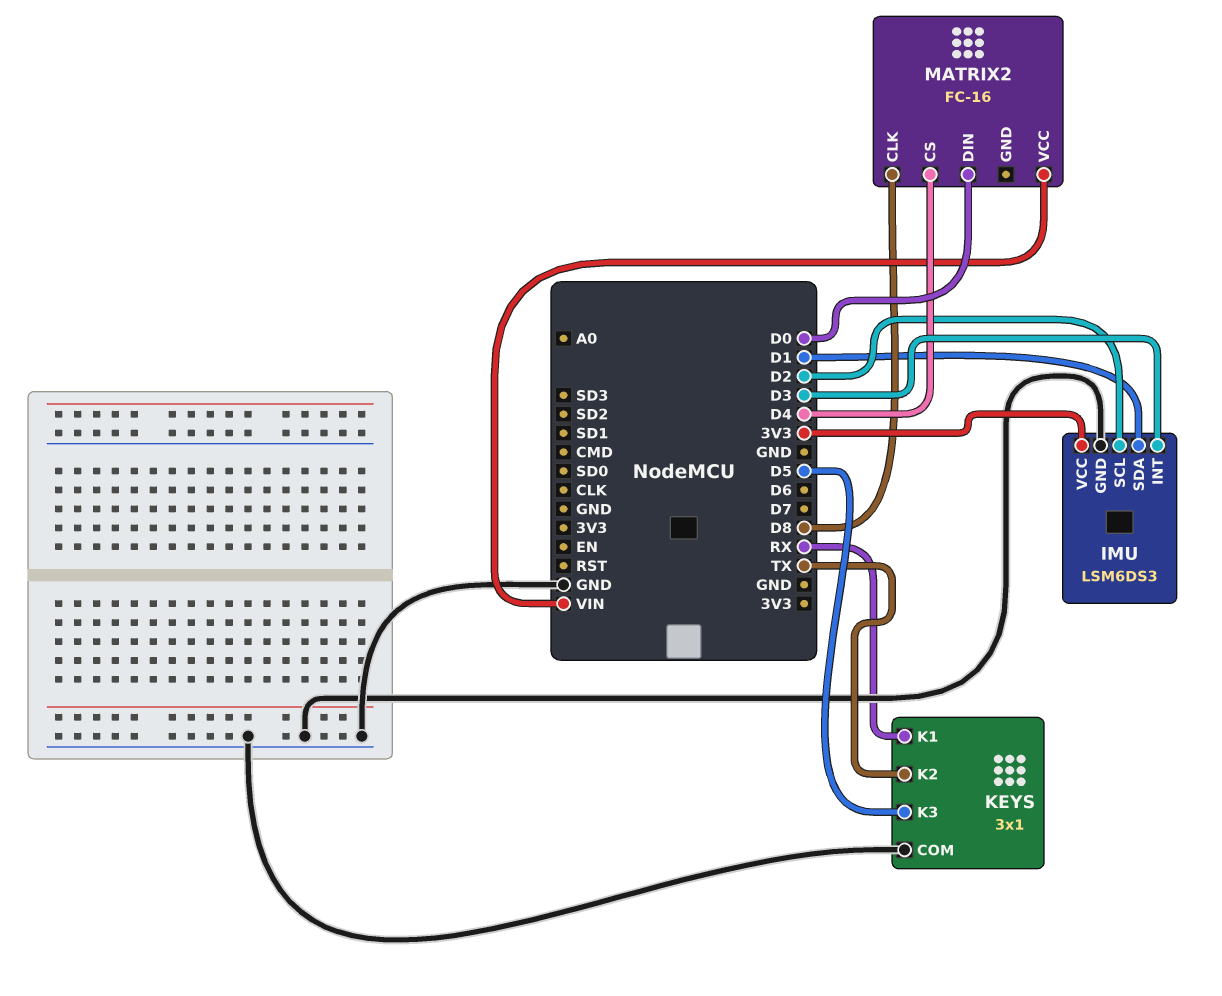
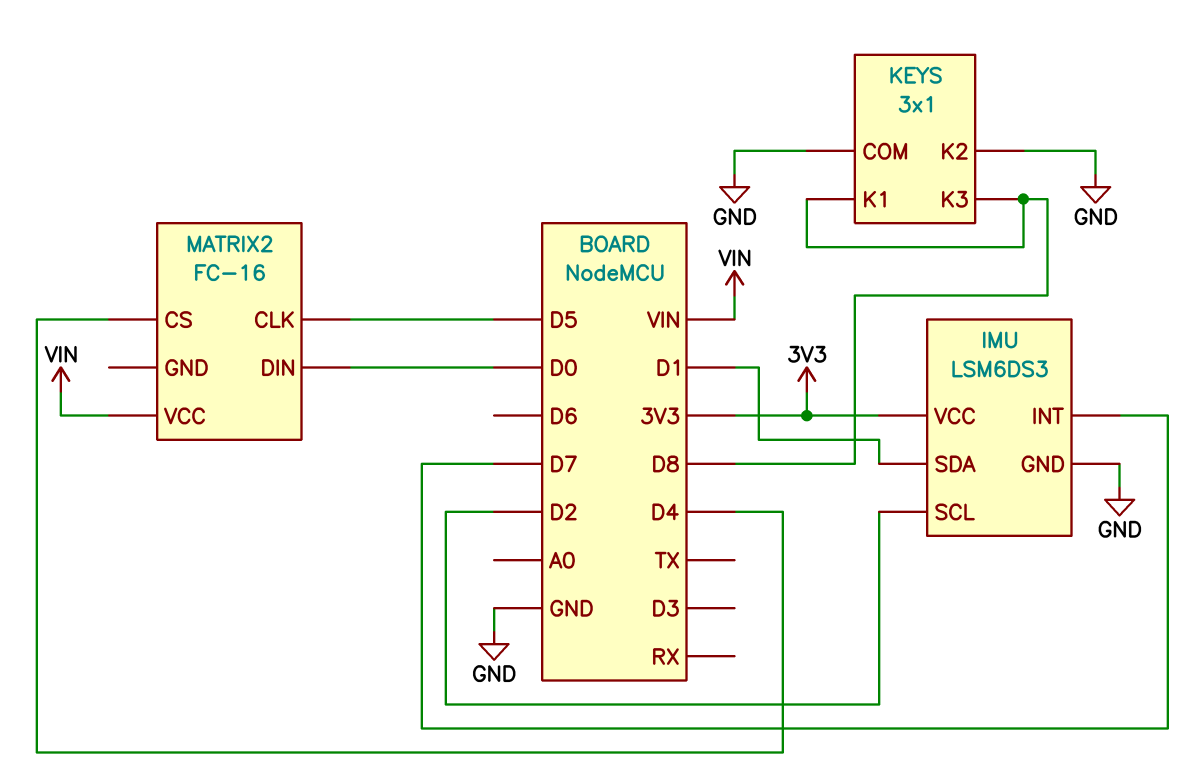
IMU pin INT: D3 -> D7
KEYS pin K1: RX -> D8
KEYS pin K2: TX -> GND
KEYS pin K3: D5 -> D8
MATRIX2 pin CLK: D8 -> D5

